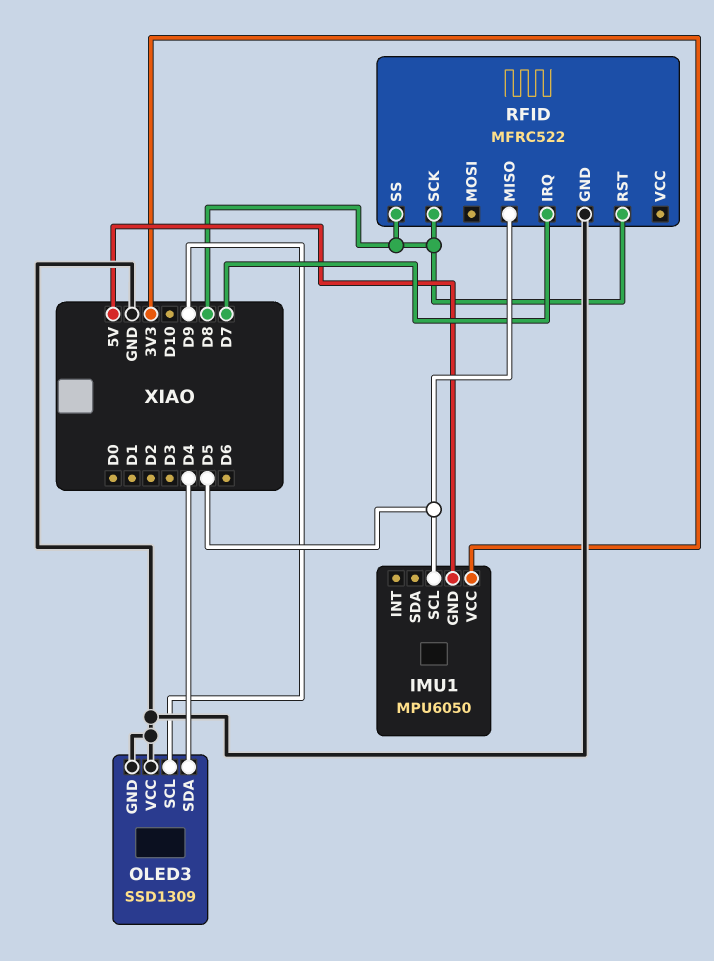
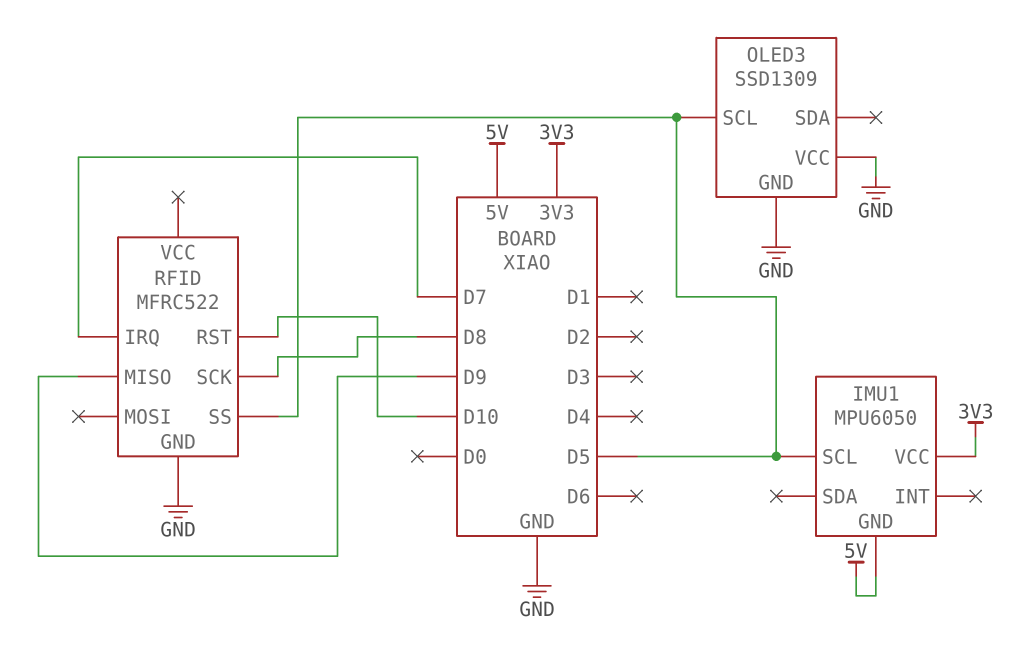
OLED3 pin SCL: D9 -> D5
OLED3 pin SDA: D4 -> none
RFID pin MISO: D5 -> D9
RFID pin RST: D8 -> D10
RFID pin SS: D8 -> D5

